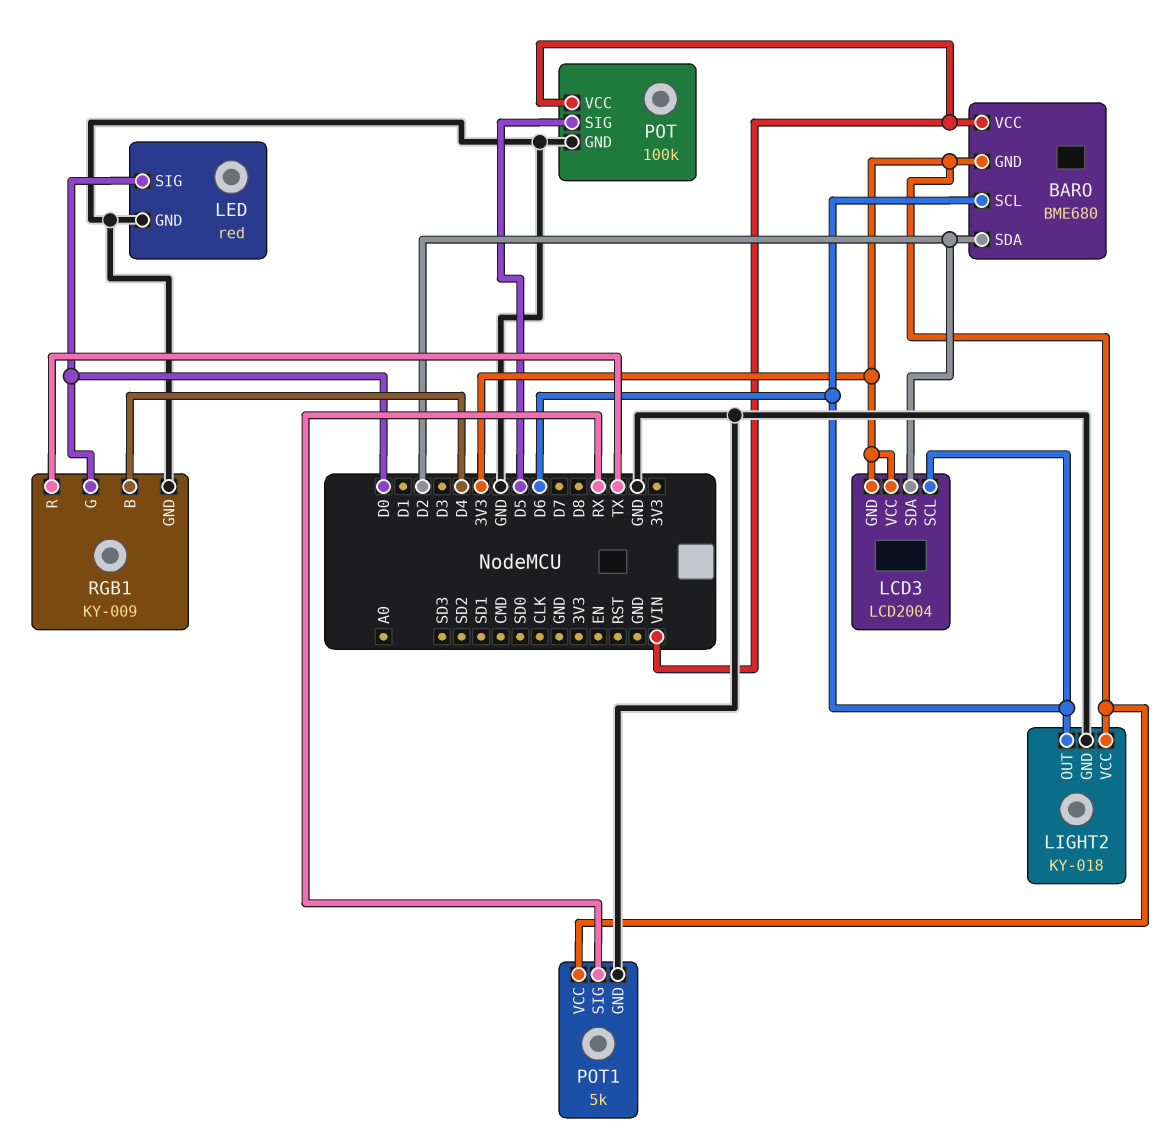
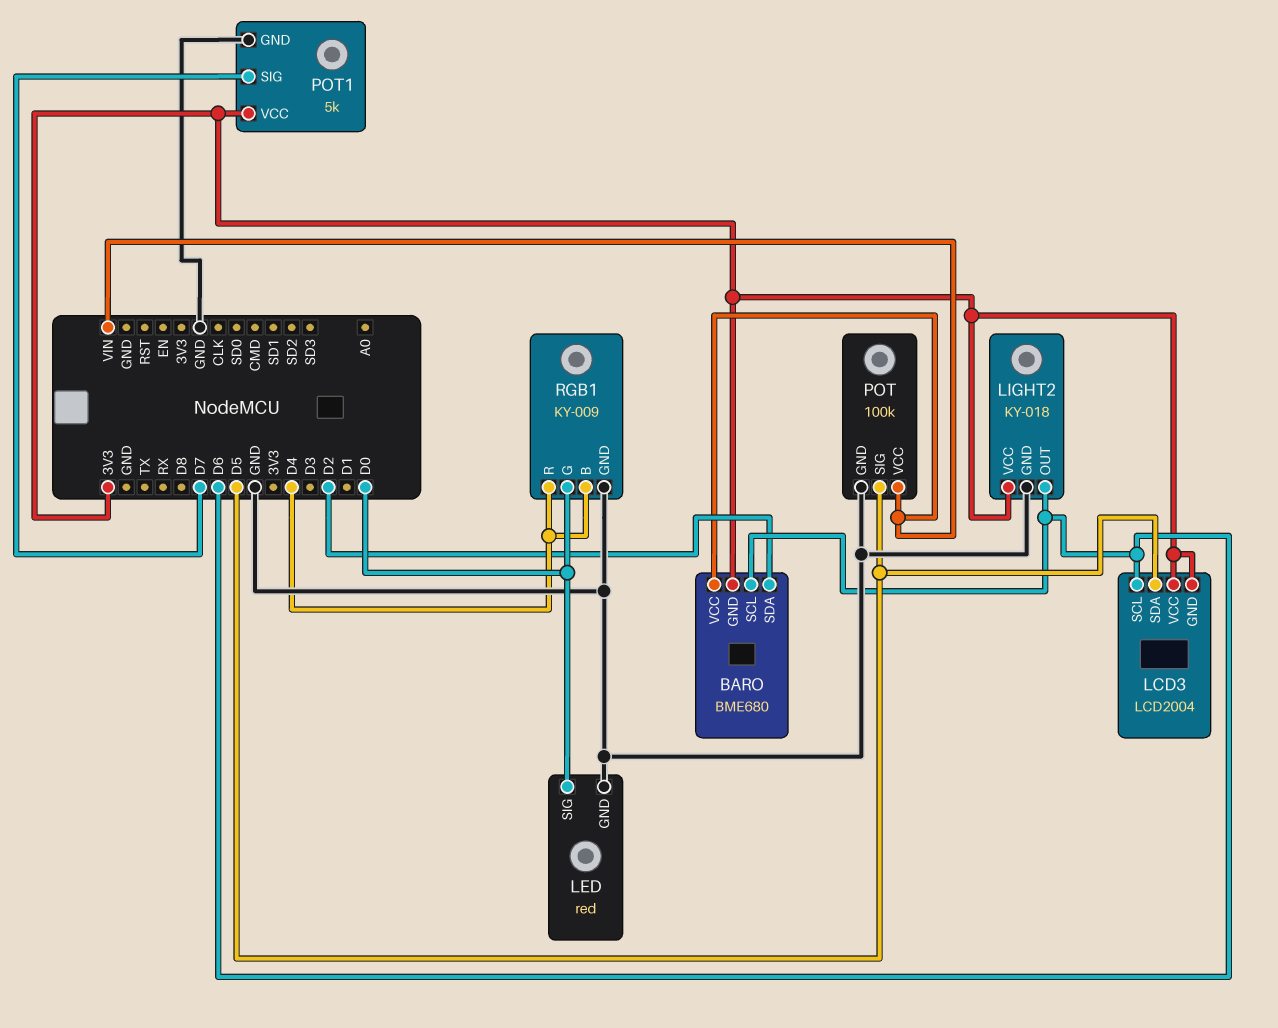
LCD3 pin SDA: D2 -> D5
POT1 pin SIG: RX -> D7
RGB1 pin R: TX -> D4

